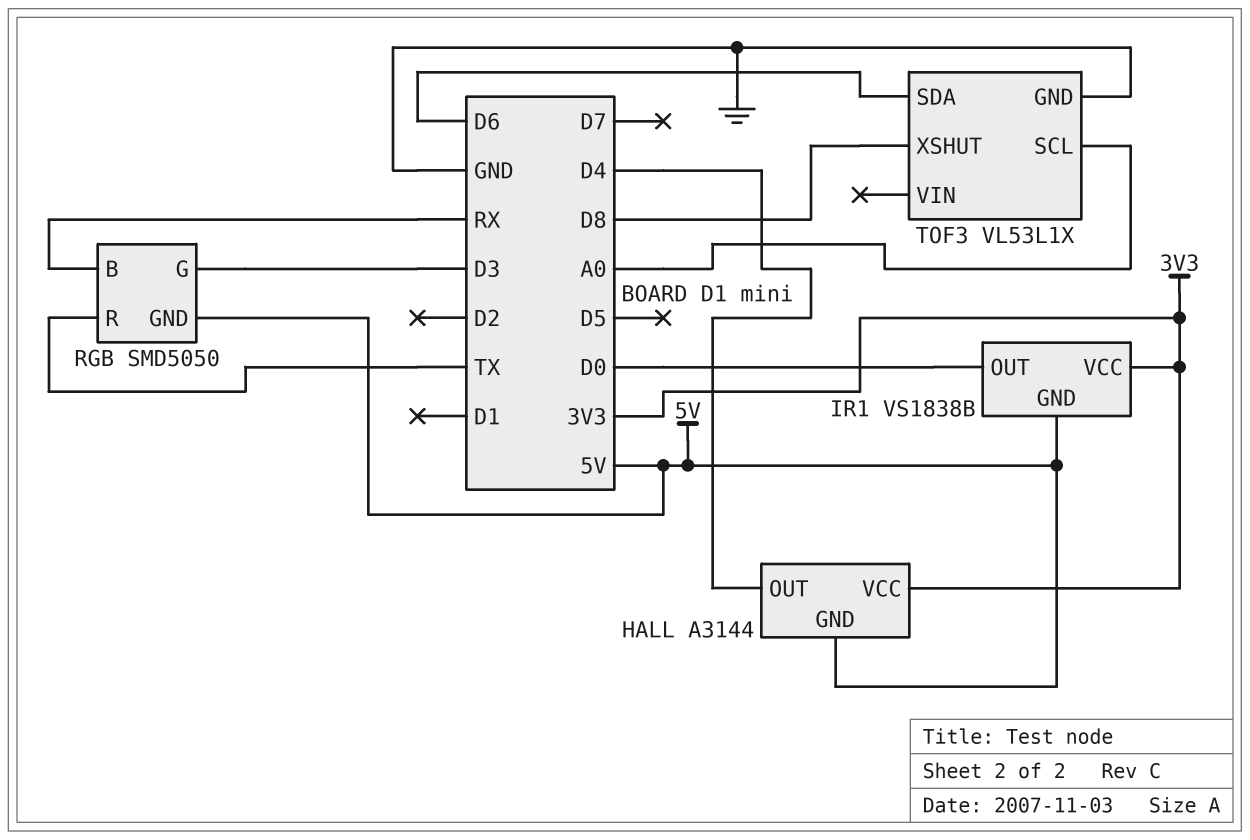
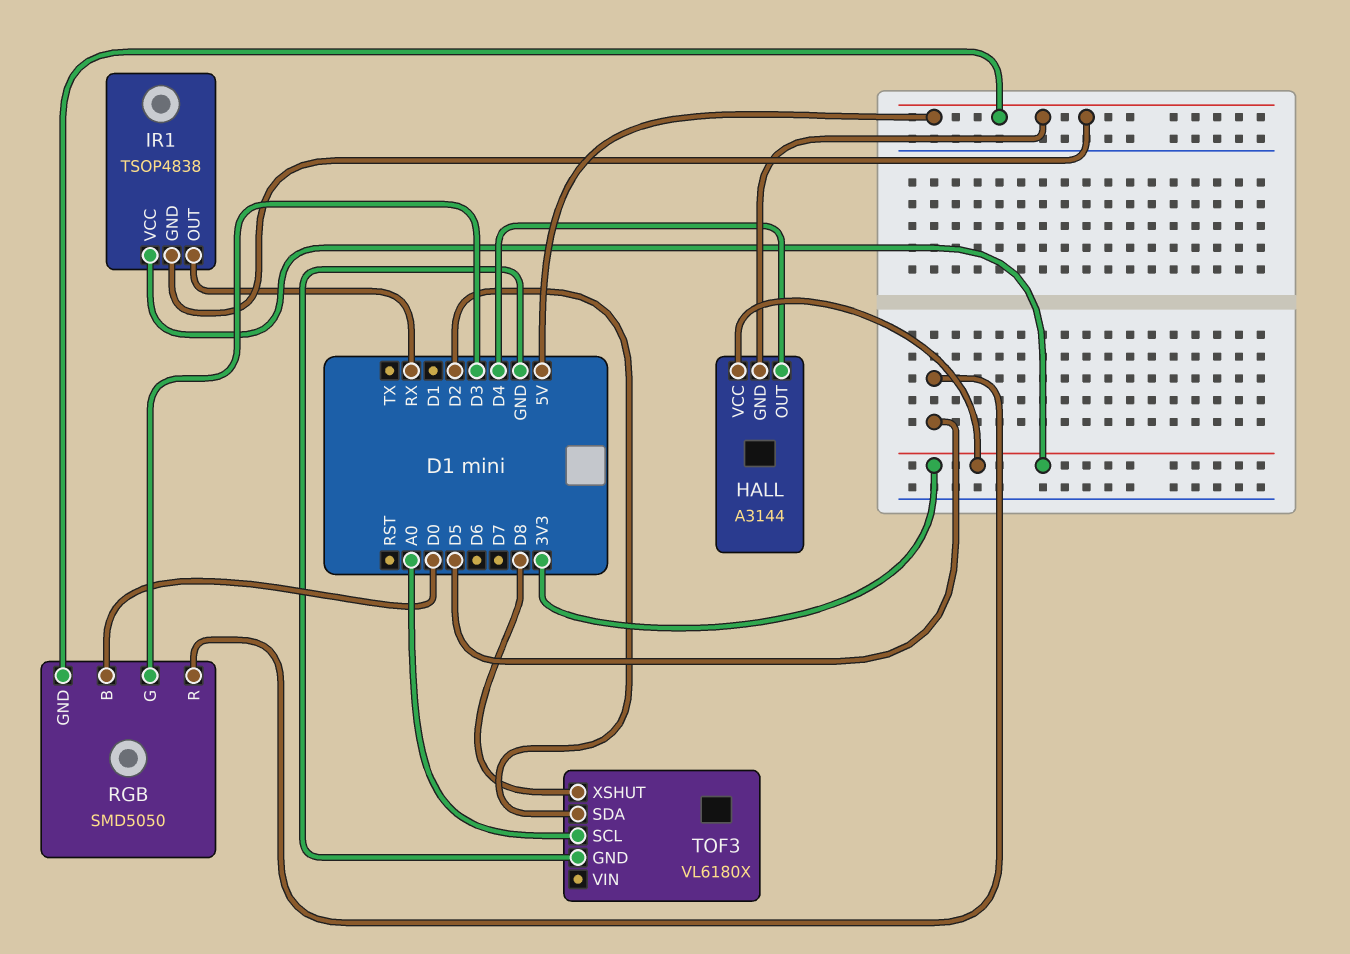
IR1: VS1838B -> TSOP4838
IR1 pin OUT: D0 -> RX
RGB pin B: RX -> D0
RGB pin R: TX -> D5
TOF3: VL53L1X -> VL6180X
TOF3 pin SDA: D6 -> D2

